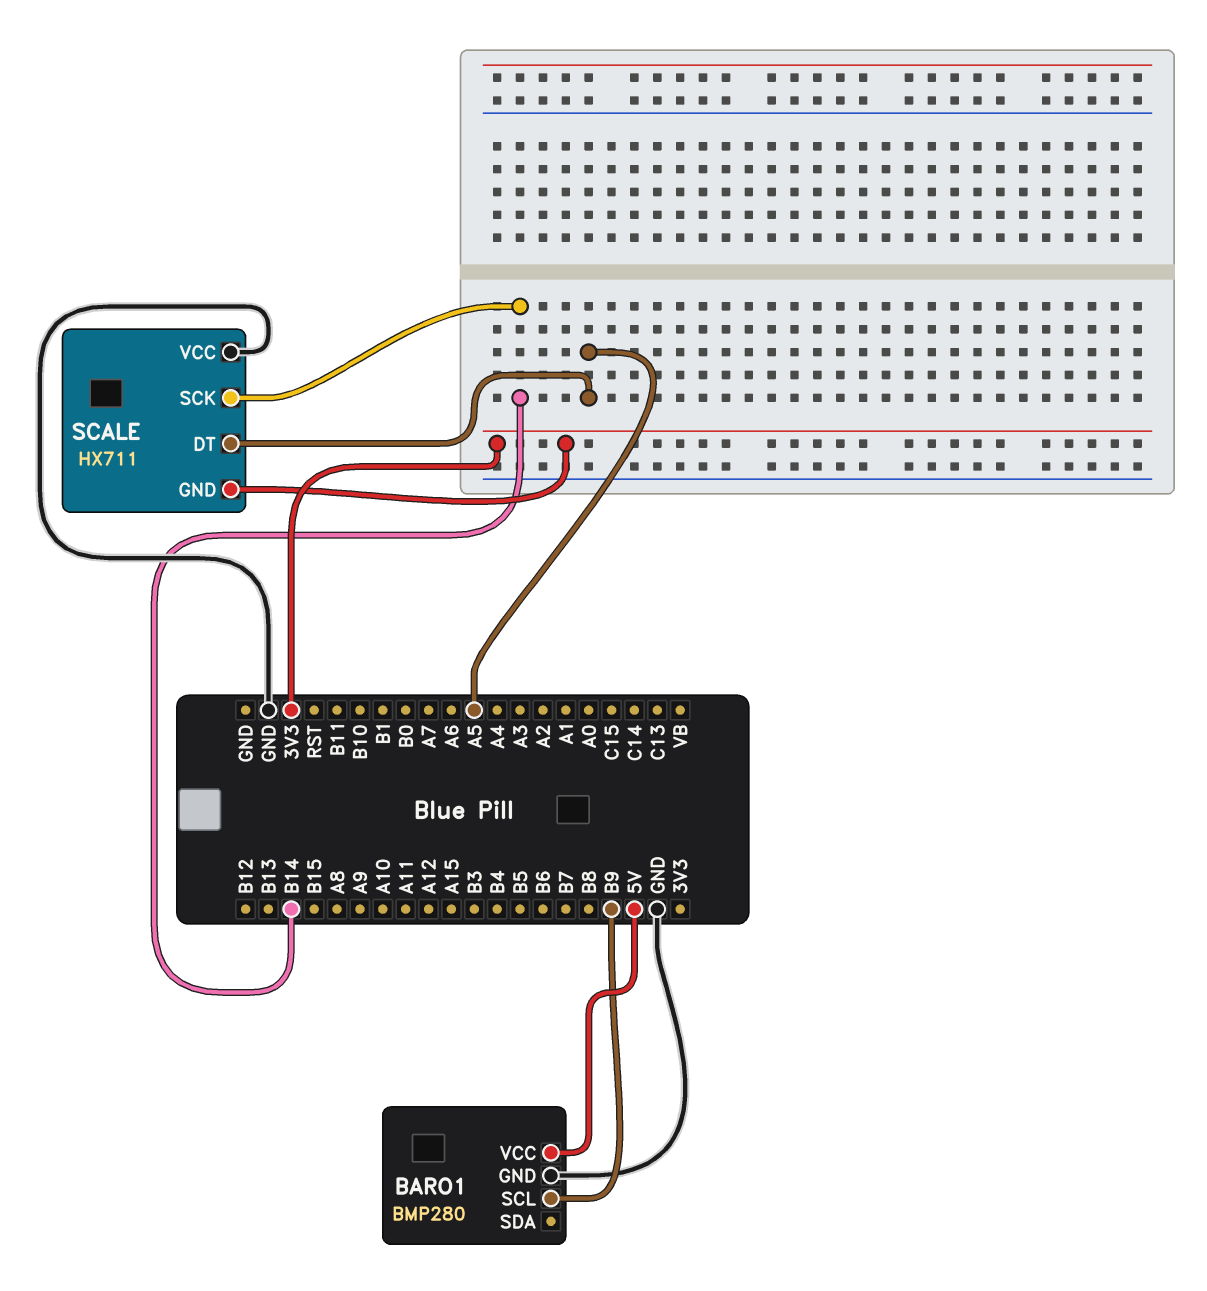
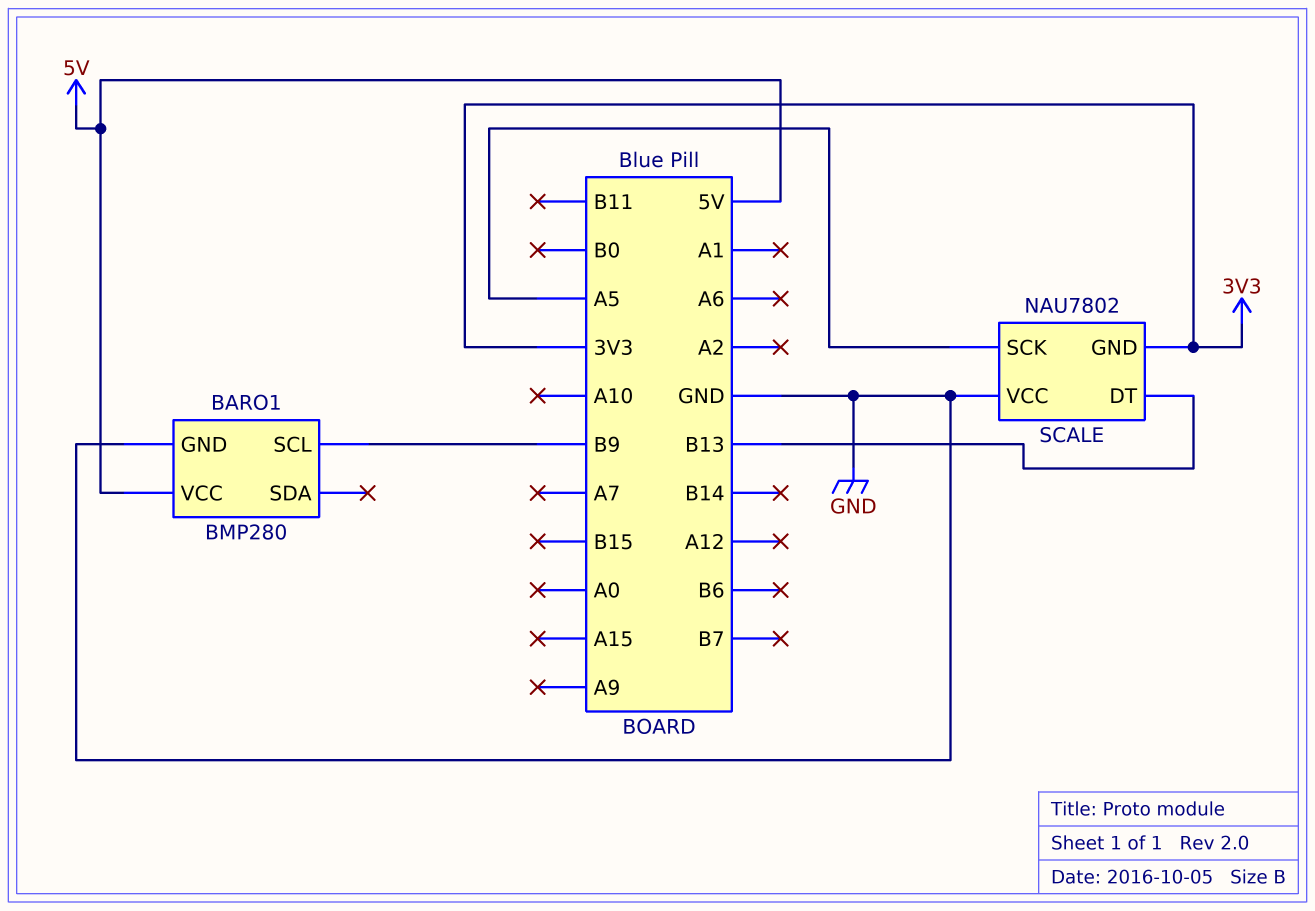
SCALE: HX711 -> NAU7802
SCALE pin DT: A5 -> B13
SCALE pin SCK: B14 -> A5

